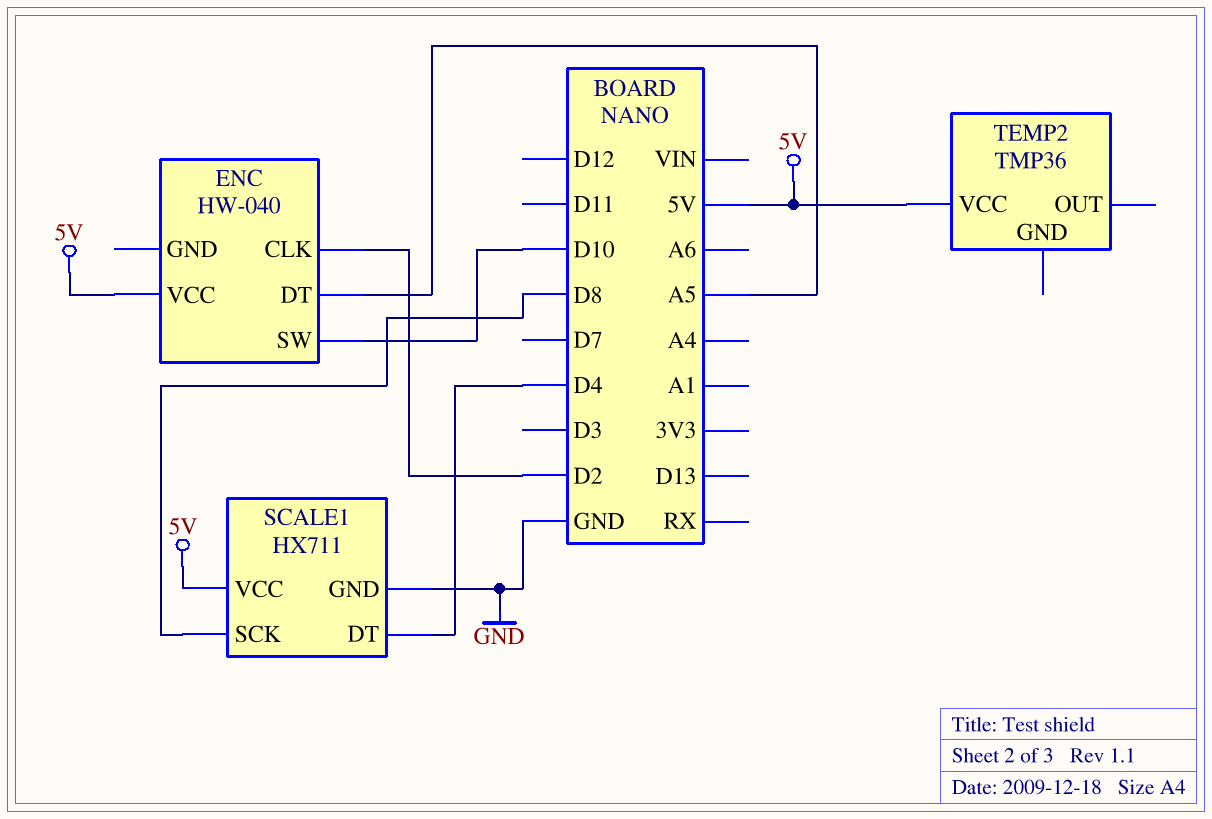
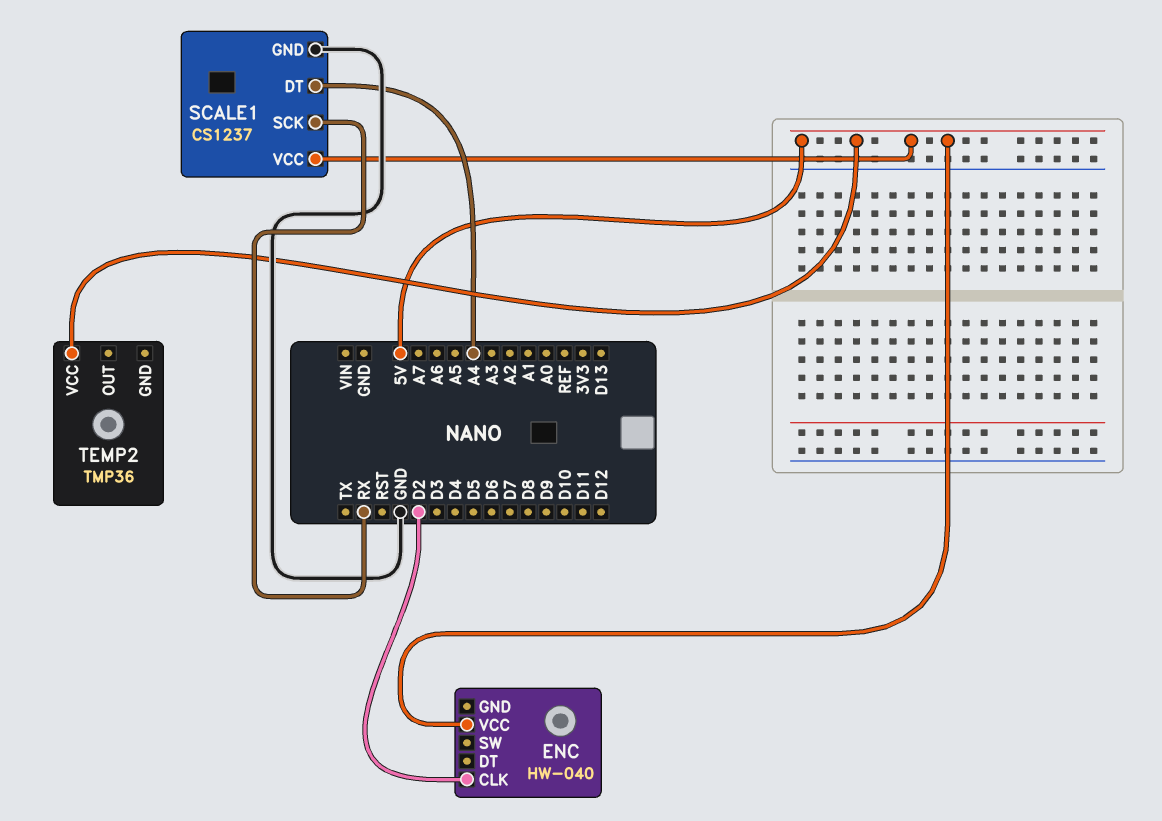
ENC pin DT: A5 -> none
ENC pin SW: D10 -> none
SCALE1: HX711 -> CS1237
SCALE1 pin DT: D4 -> A4
SCALE1 pin SCK: D8 -> RX

